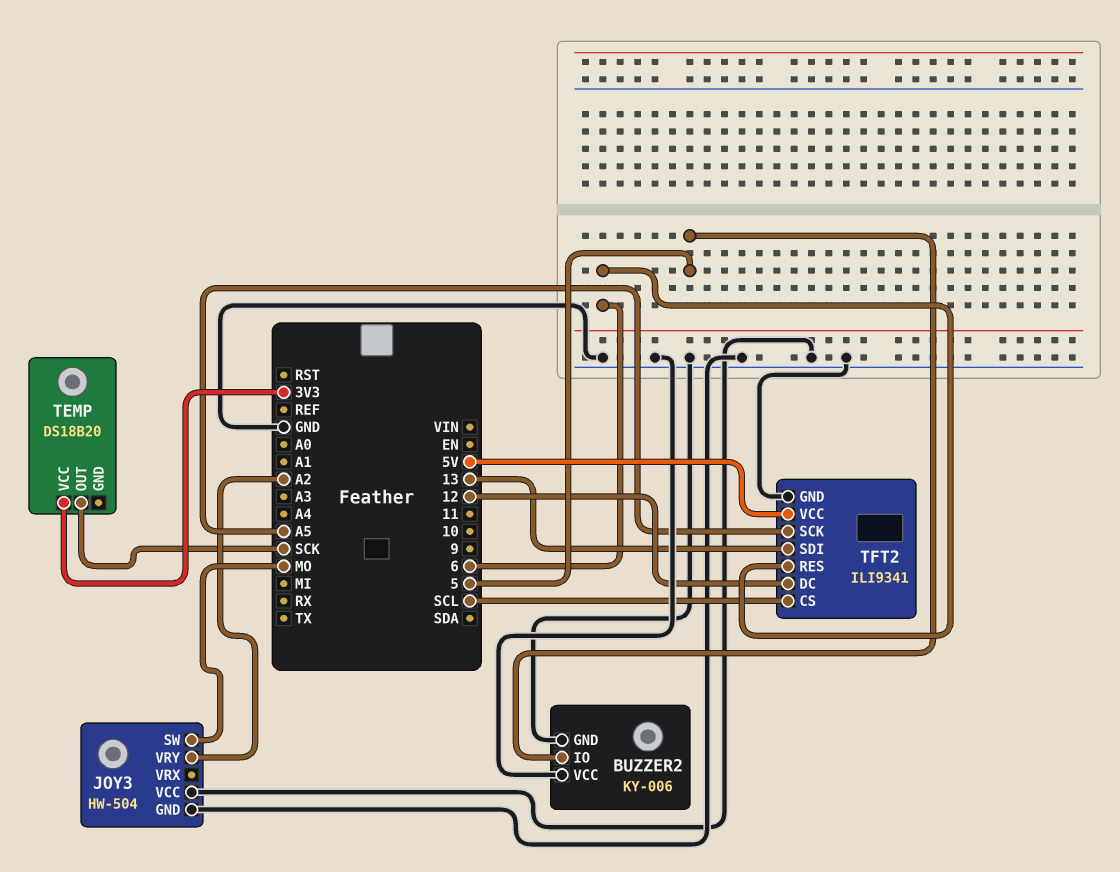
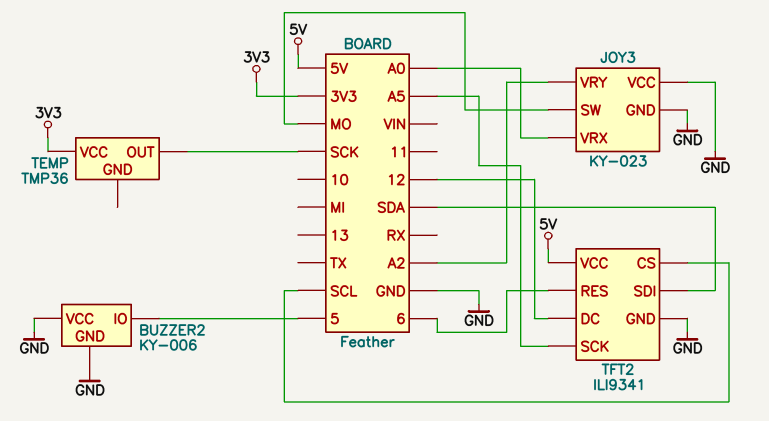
JOY3: HW-504 -> KY-023
JOY3 pin VRX: none -> A0
TEMP: DS18B20 -> TMP36
TFT2 pin SDI: 13 -> SDA

